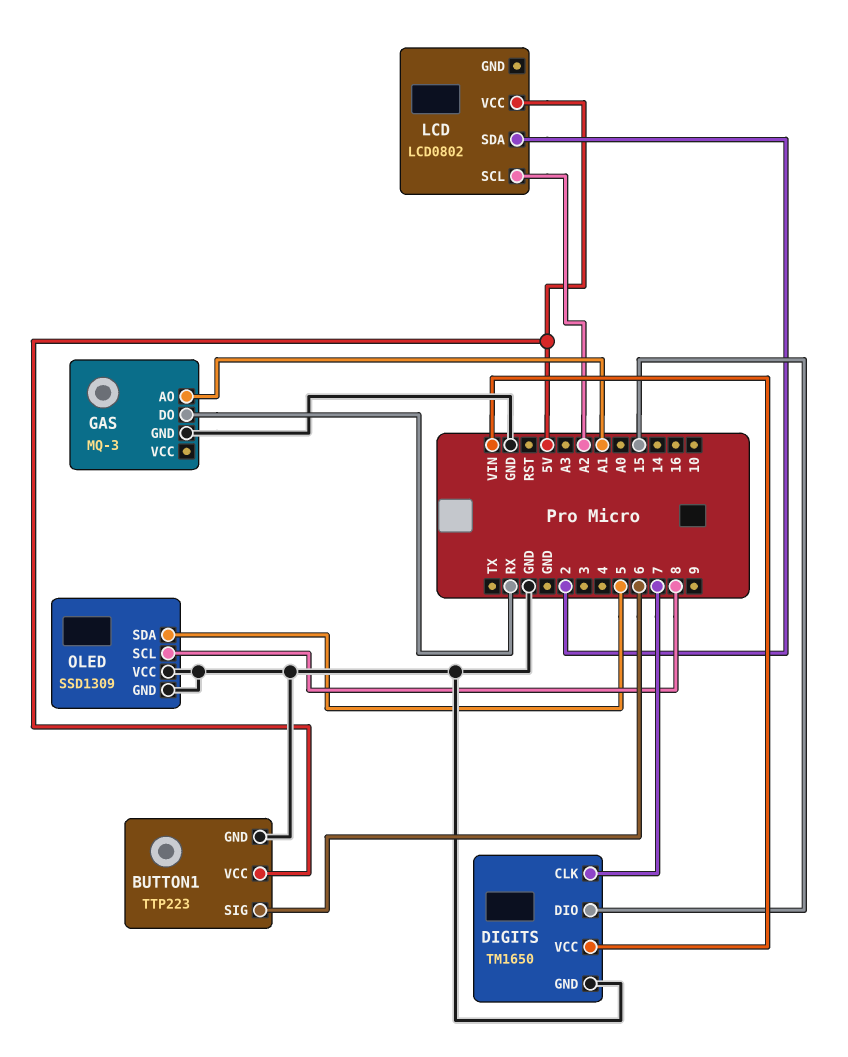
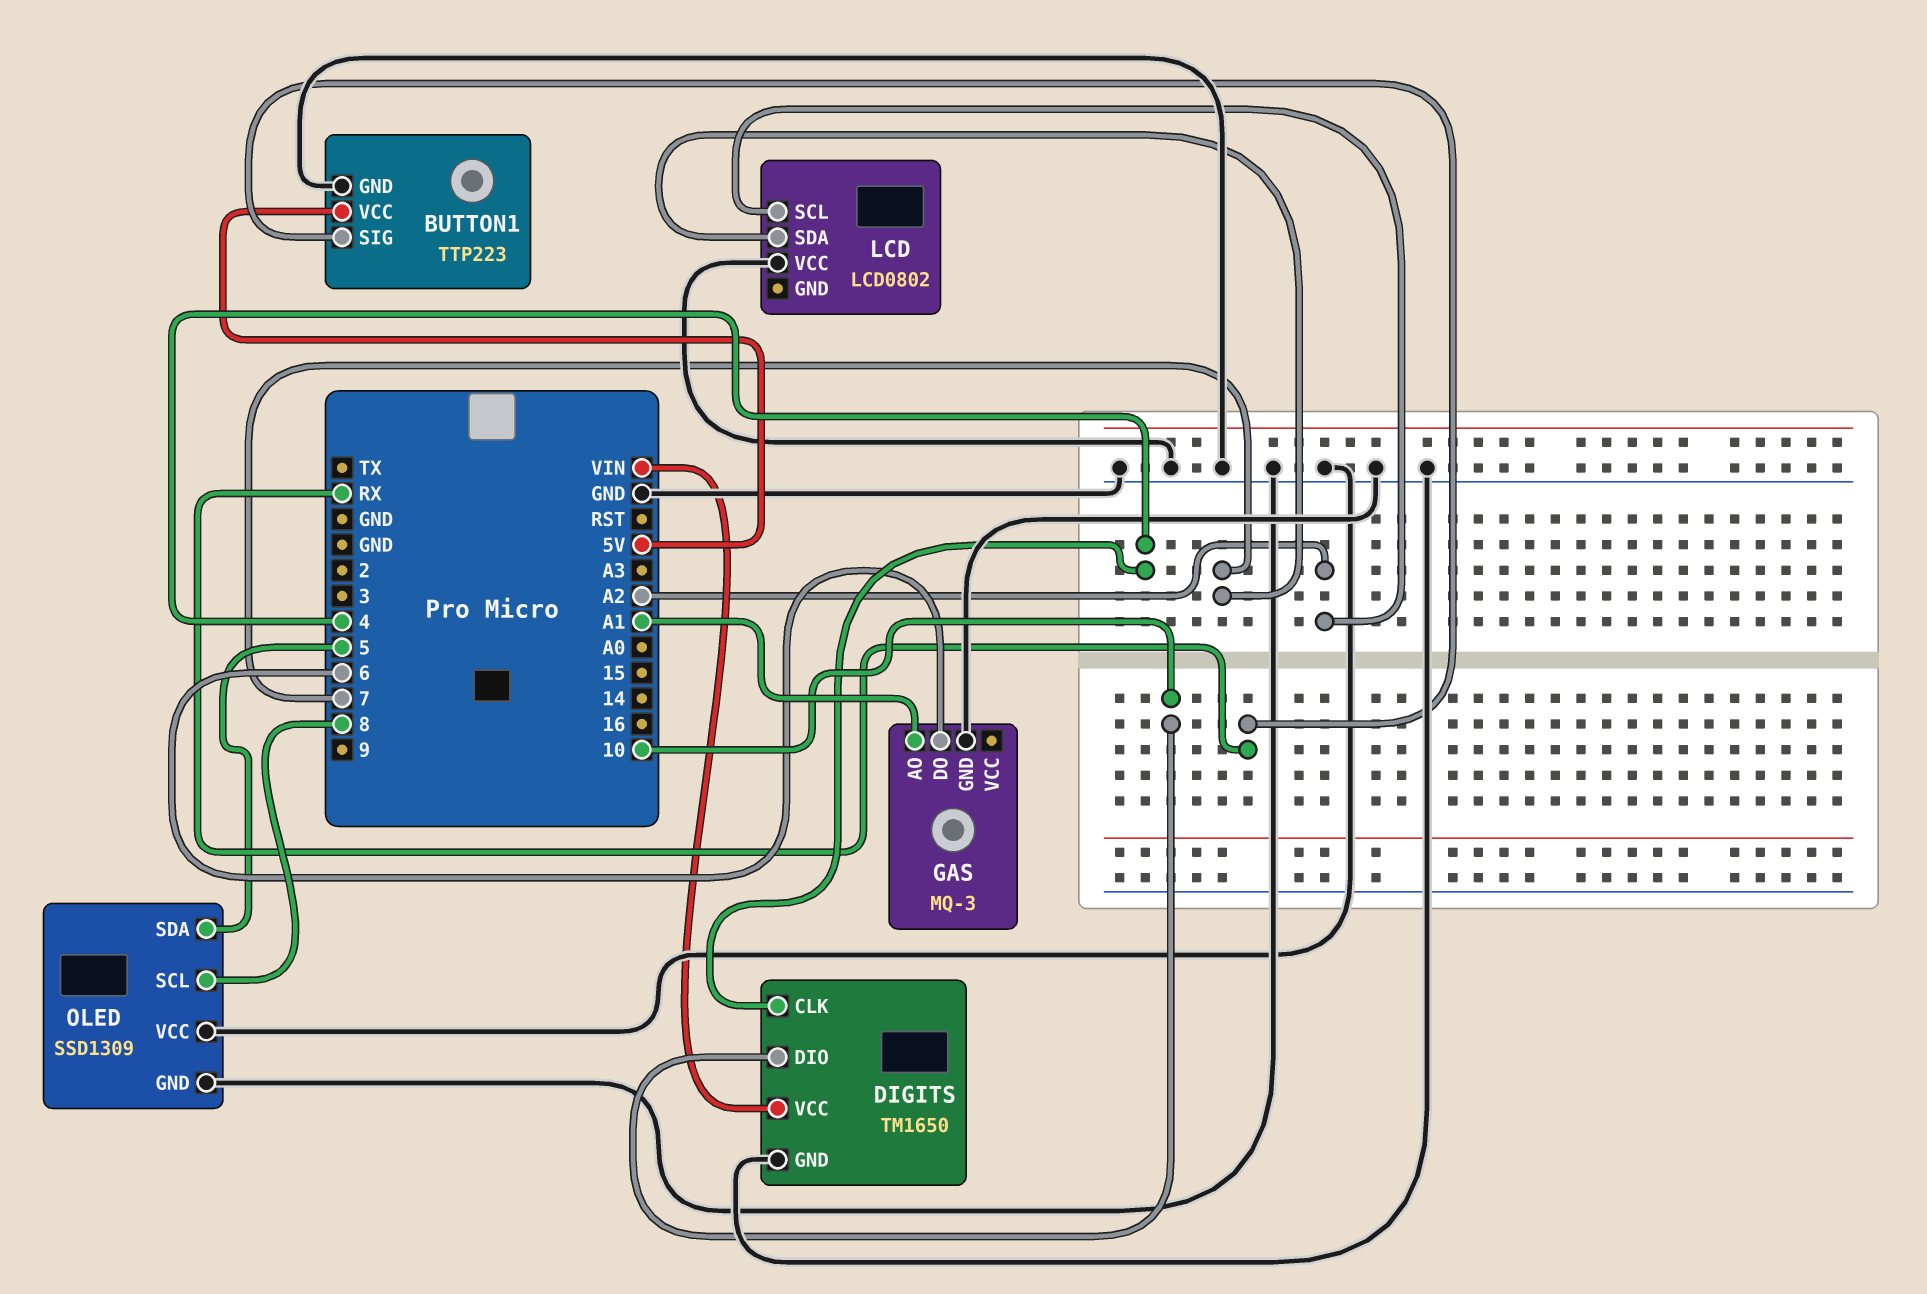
BUTTON1 pin SIG: 6 -> RX
DIGITS pin CLK: 7 -> 4
DIGITS pin DIO: 15 -> 10
GAS pin DO: RX -> 6
LCD pin SDA: 2 -> 7
LCD pin VCC: 5V -> GND

